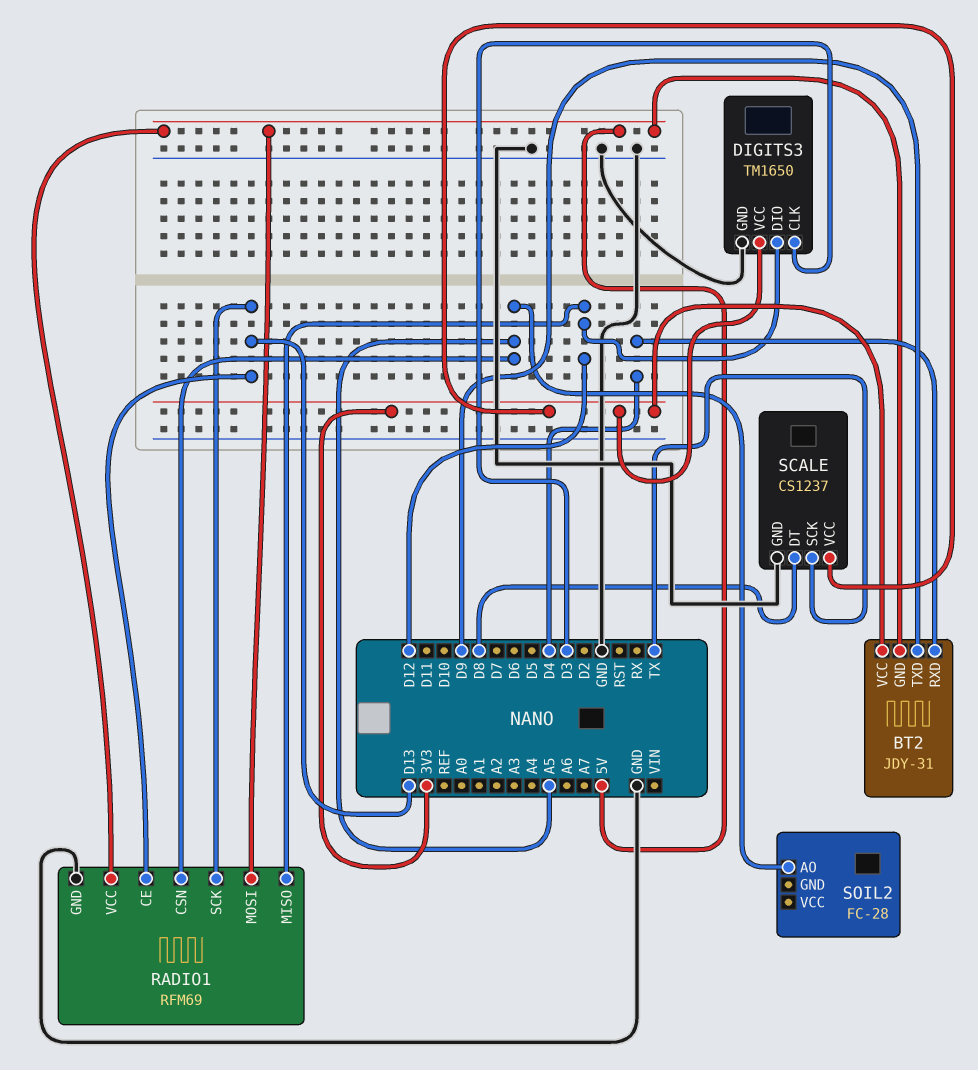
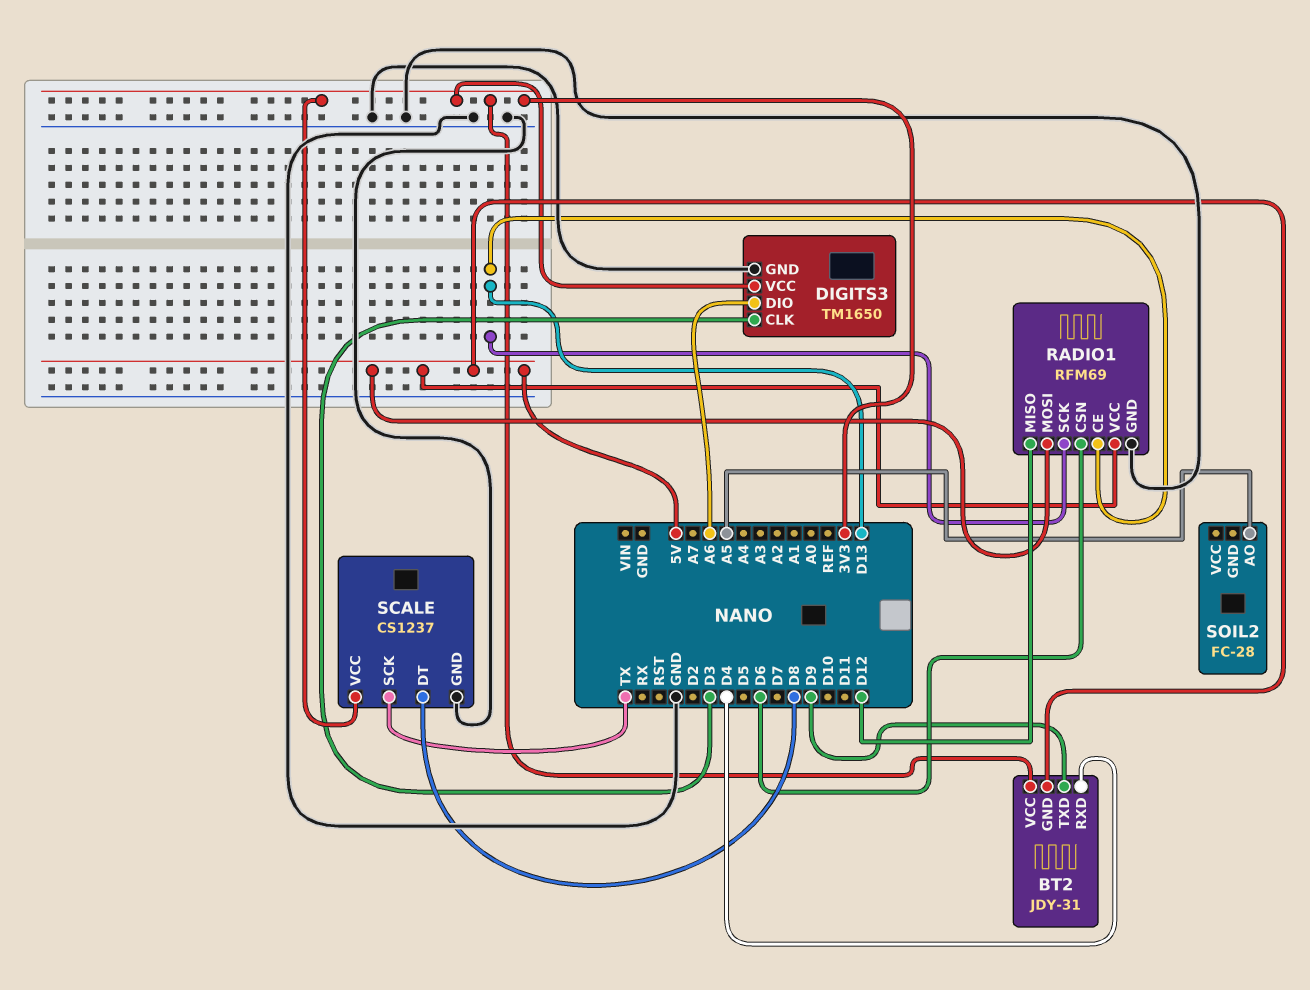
DIGITS3 pin DIO: D12 -> A6
RADIO1 pin CSN: A5 -> D6

